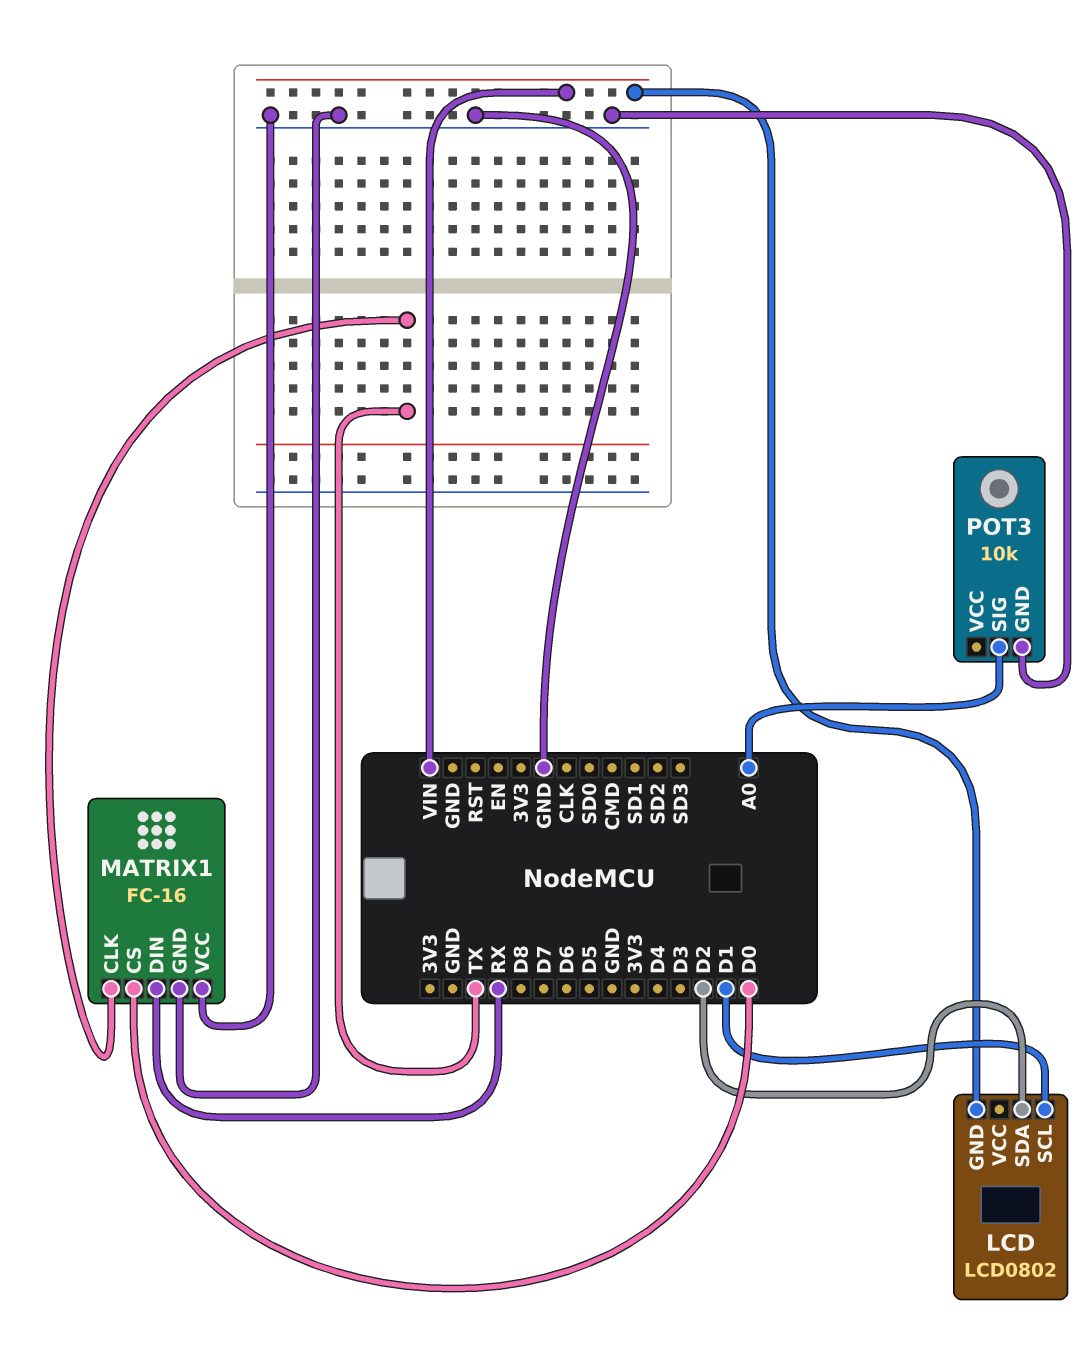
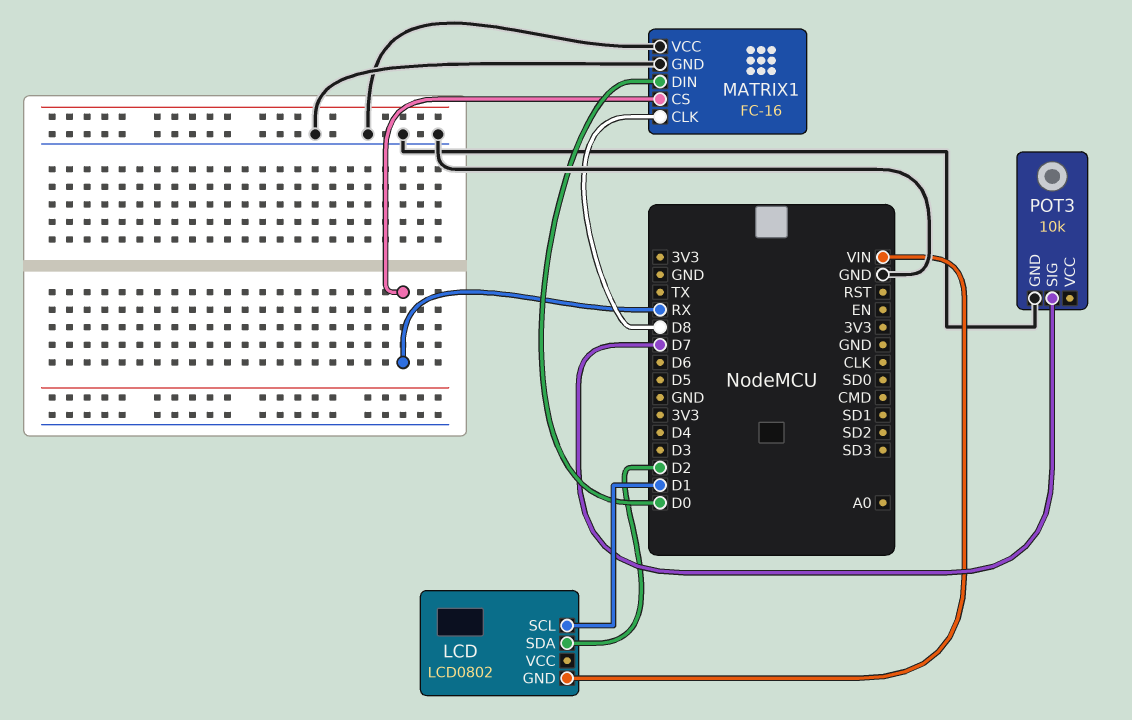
MATRIX1 pin CLK: TX -> D8
MATRIX1 pin CS: D0 -> RX
MATRIX1 pin DIN: RX -> D0
POT3 pin SIG: A0 -> D7

